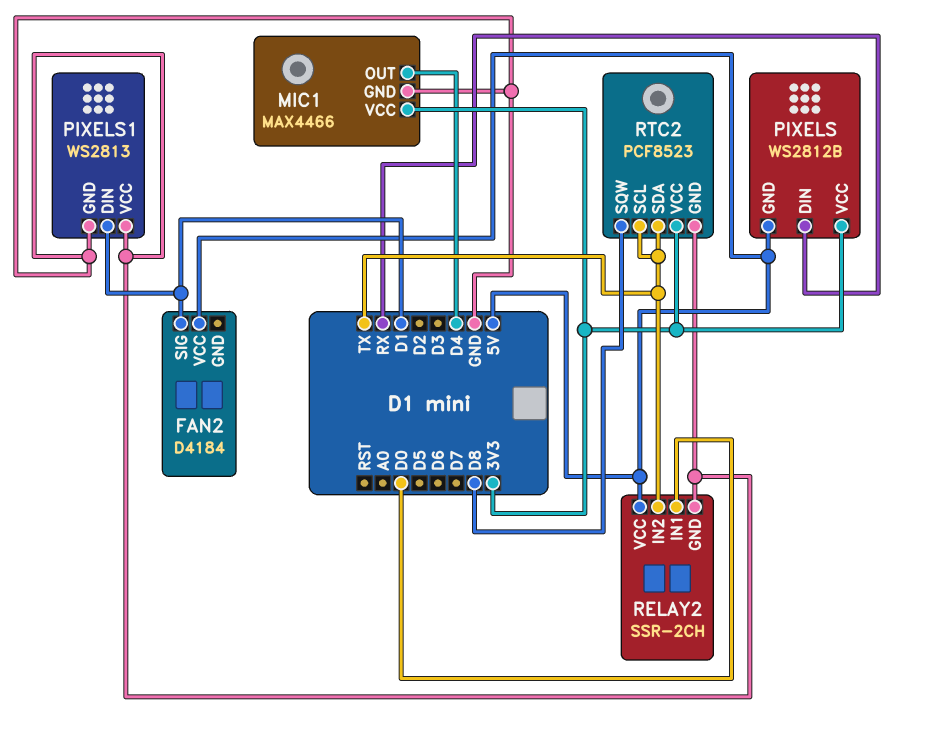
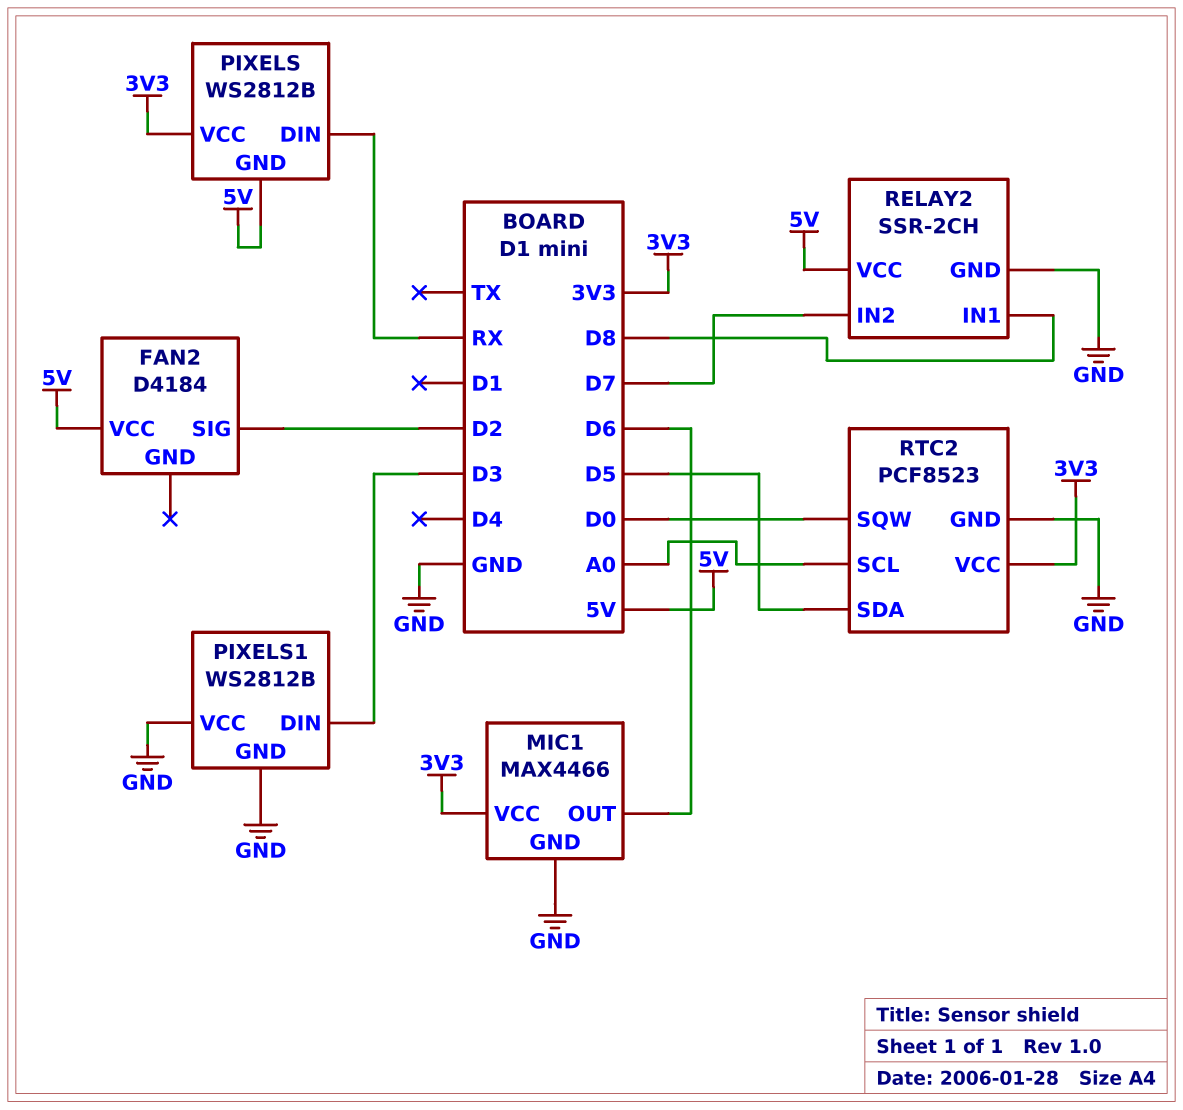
FAN2 pin SIG: D1 -> D2
MIC1 pin OUT: D4 -> D6
PIXELS1: WS2813 -> WS2812B
PIXELS1 pin DIN: D1 -> D3
RELAY2 pin IN1: D0 -> D8
RELAY2 pin IN2: TX -> D7
RTC2 pin SCL: TX -> A0
RTC2 pin SDA: TX -> D5
RTC2 pin SQW: D8 -> D0

